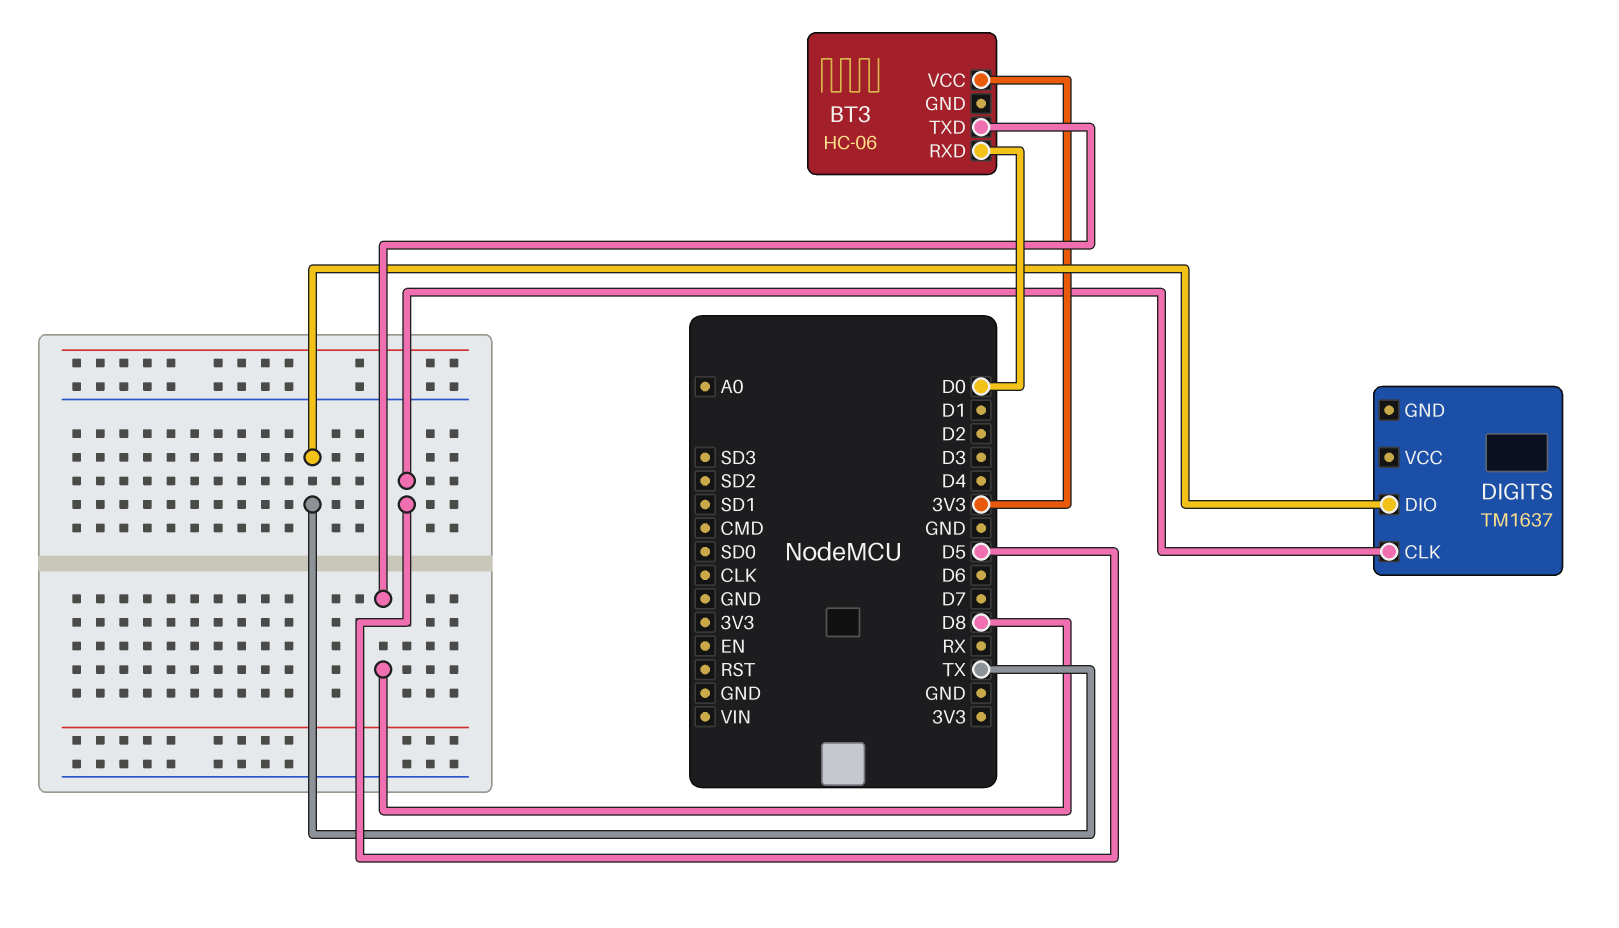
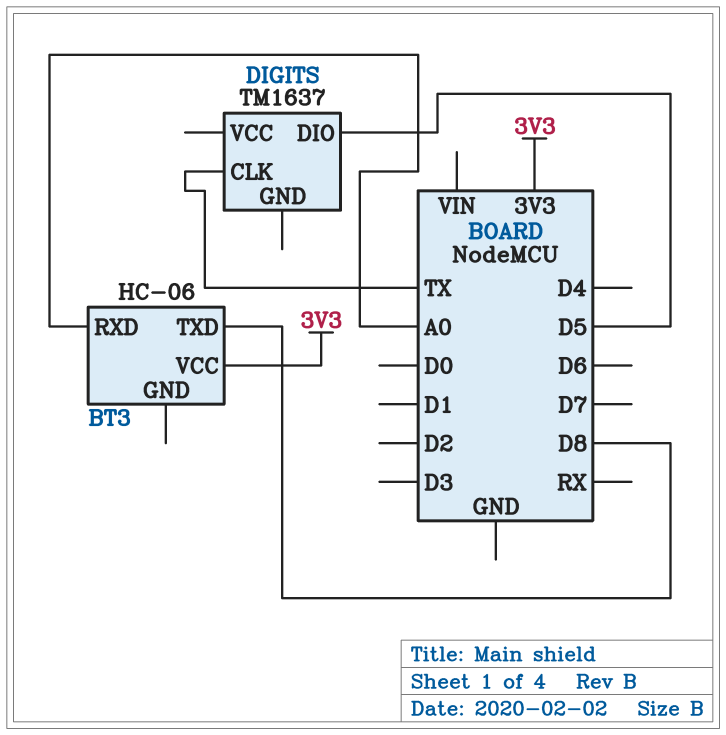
BT3 pin RXD: D0 -> A0
DIGITS pin CLK: D5 -> TX
DIGITS pin DIO: TX -> D5

